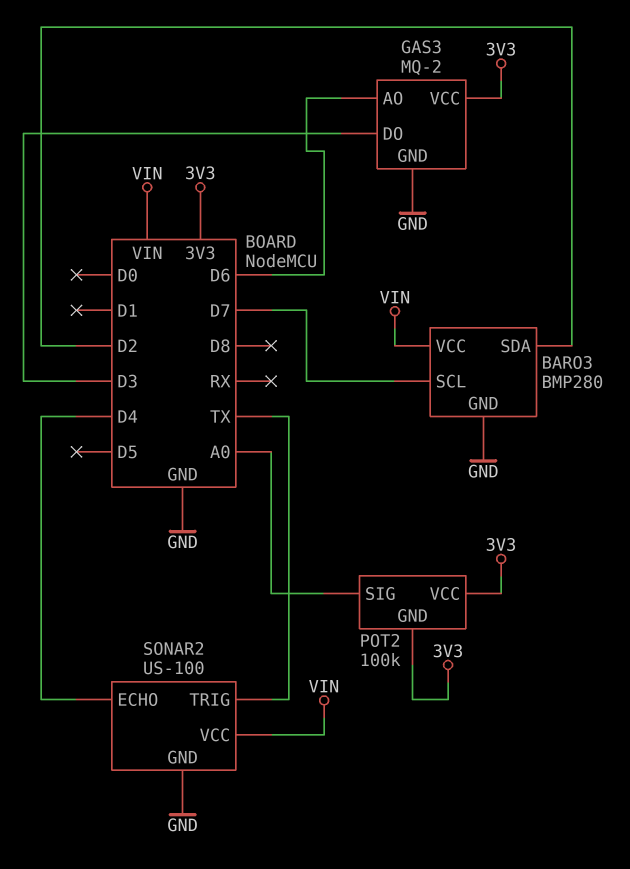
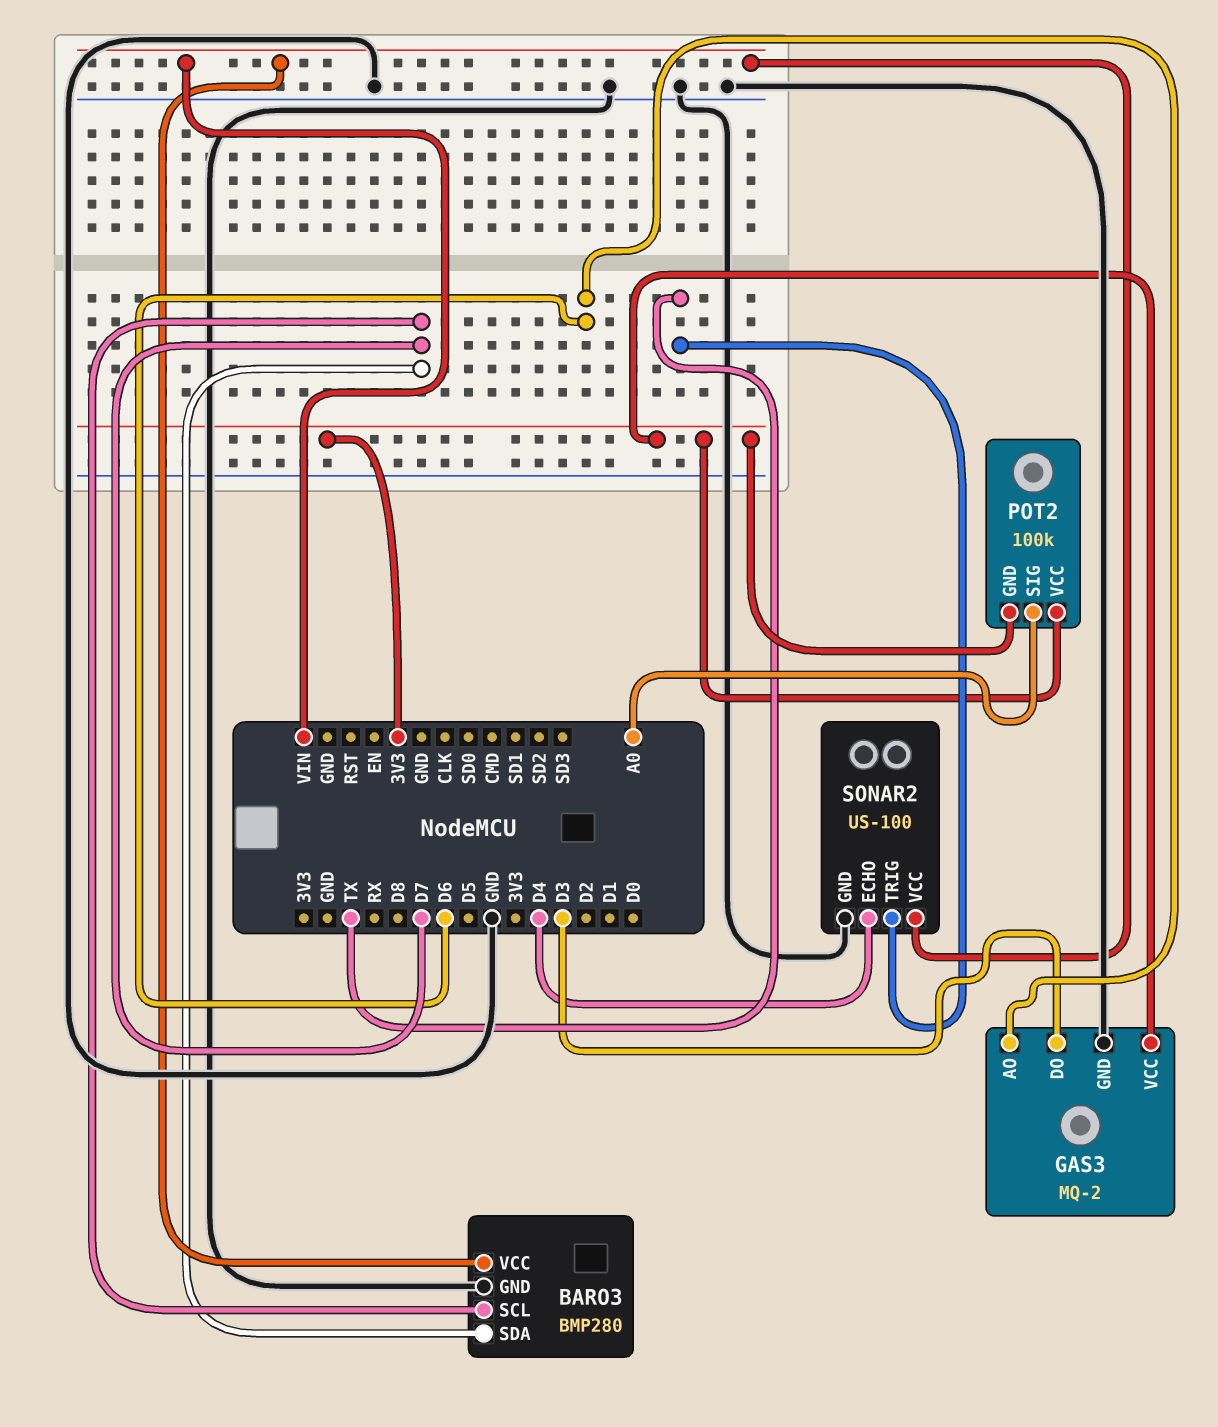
BARO3 pin SDA: D2 -> D7

